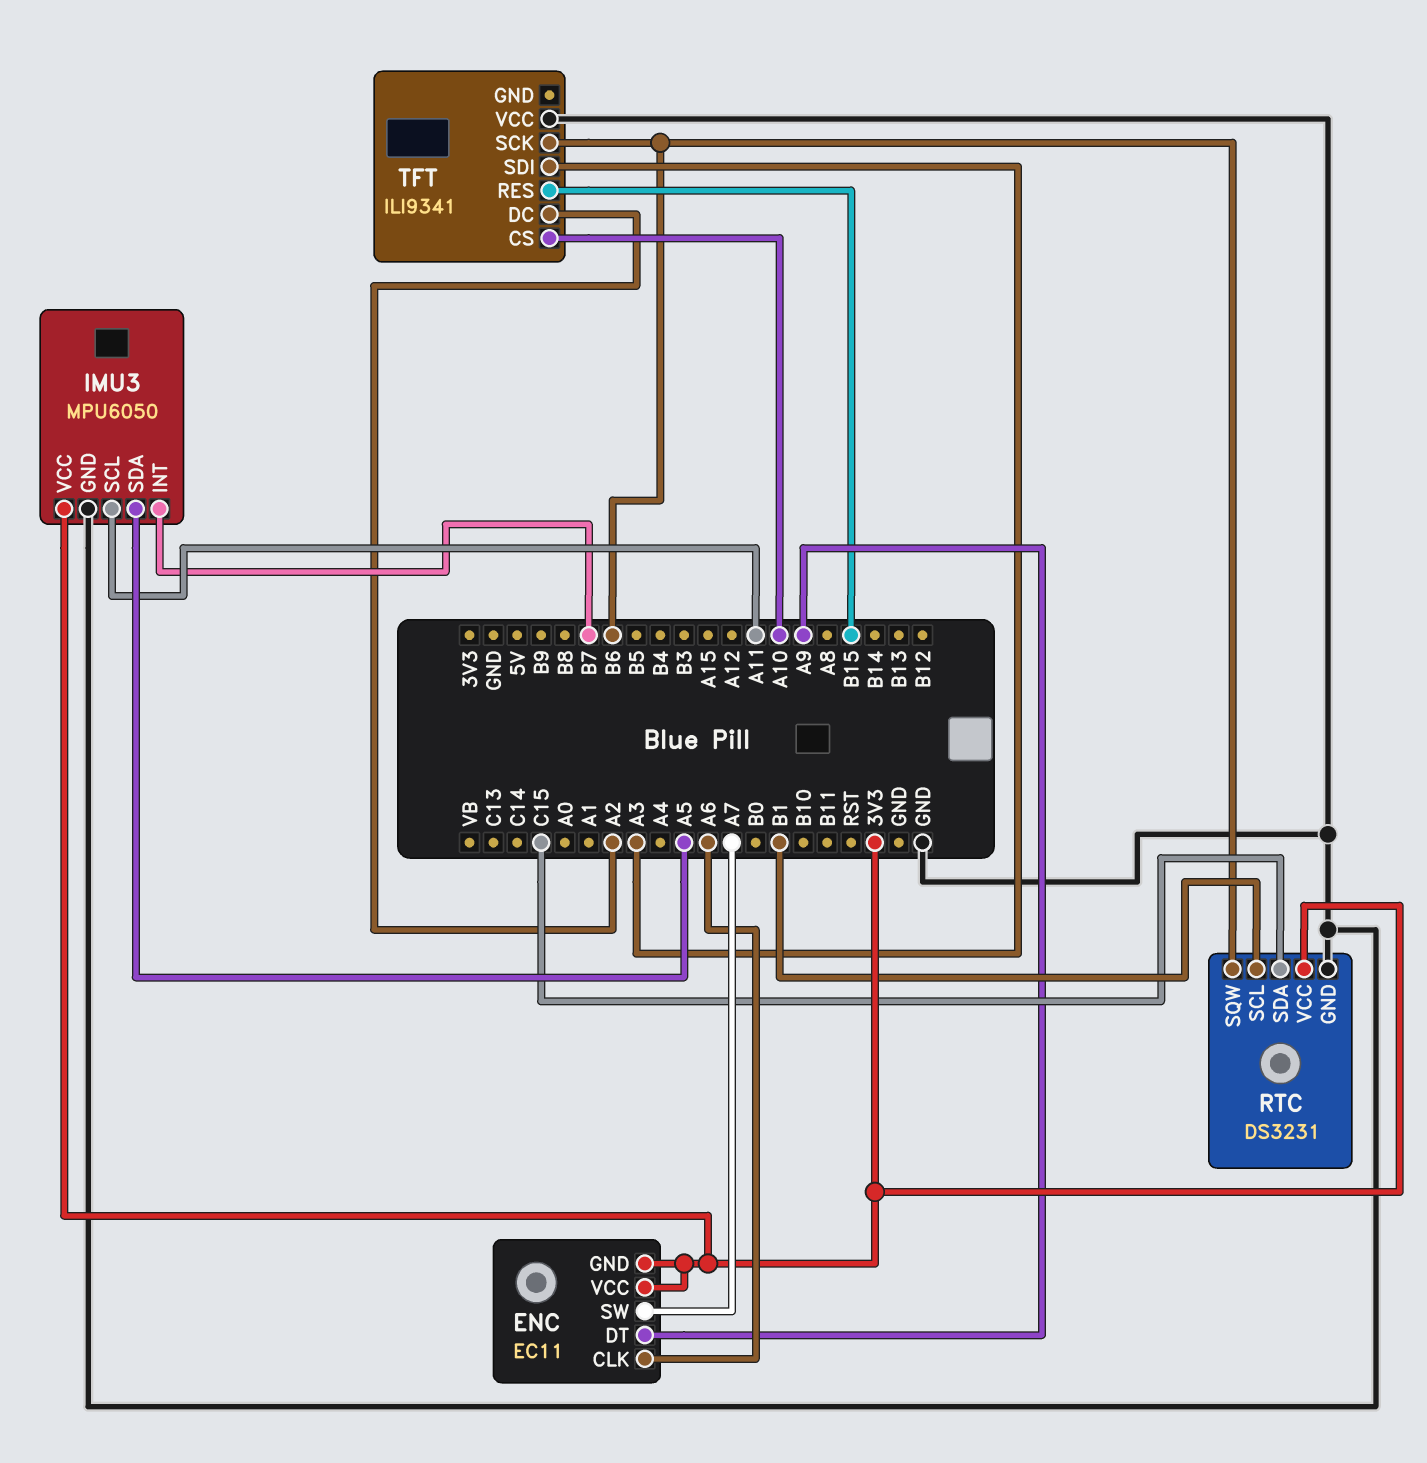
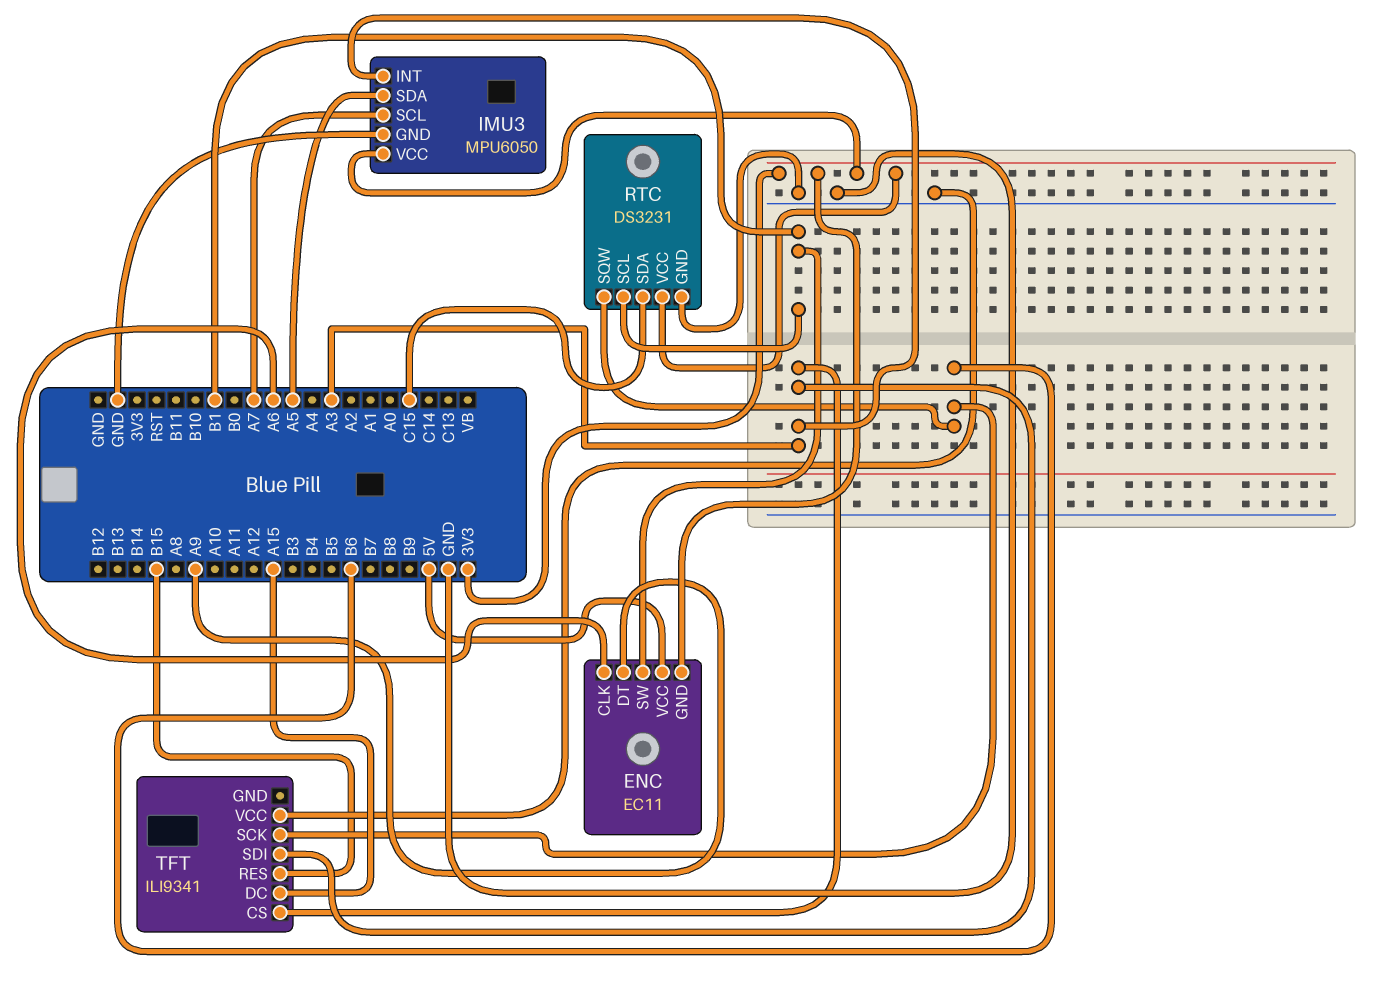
ENC pin SW: A7 -> B1
ENC pin VCC: 3V3 -> 5V
IMU3 pin INT: B7 -> A3
IMU3 pin SCL: A11 -> A7
TFT pin CS: A10 -> A3
TFT pin DC: A2 -> A15

